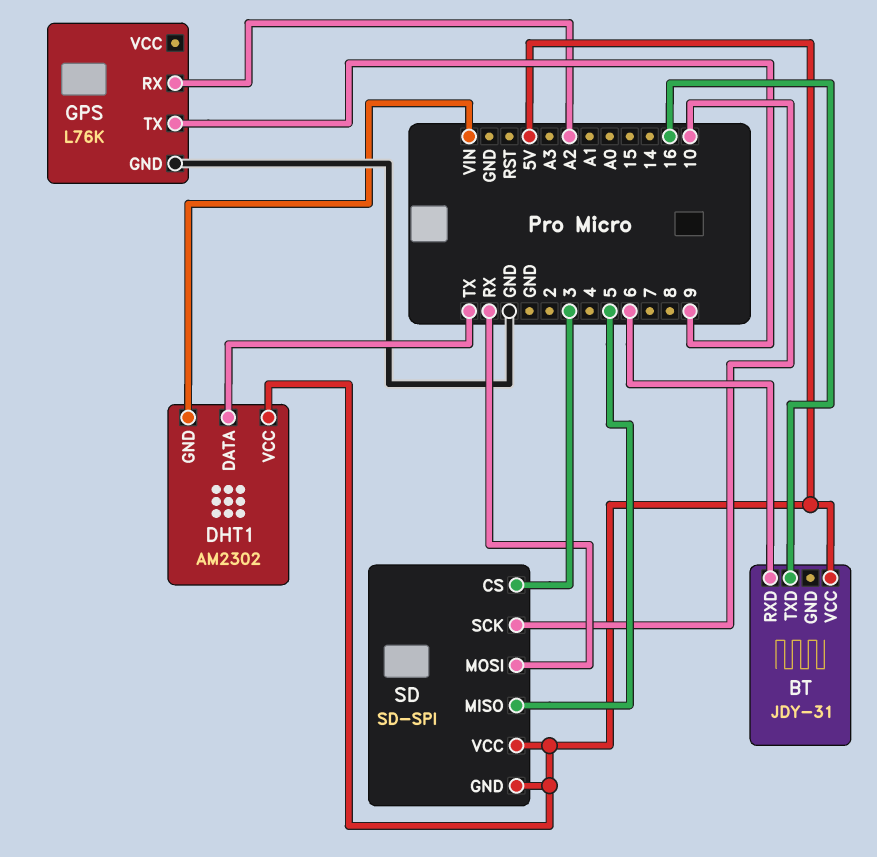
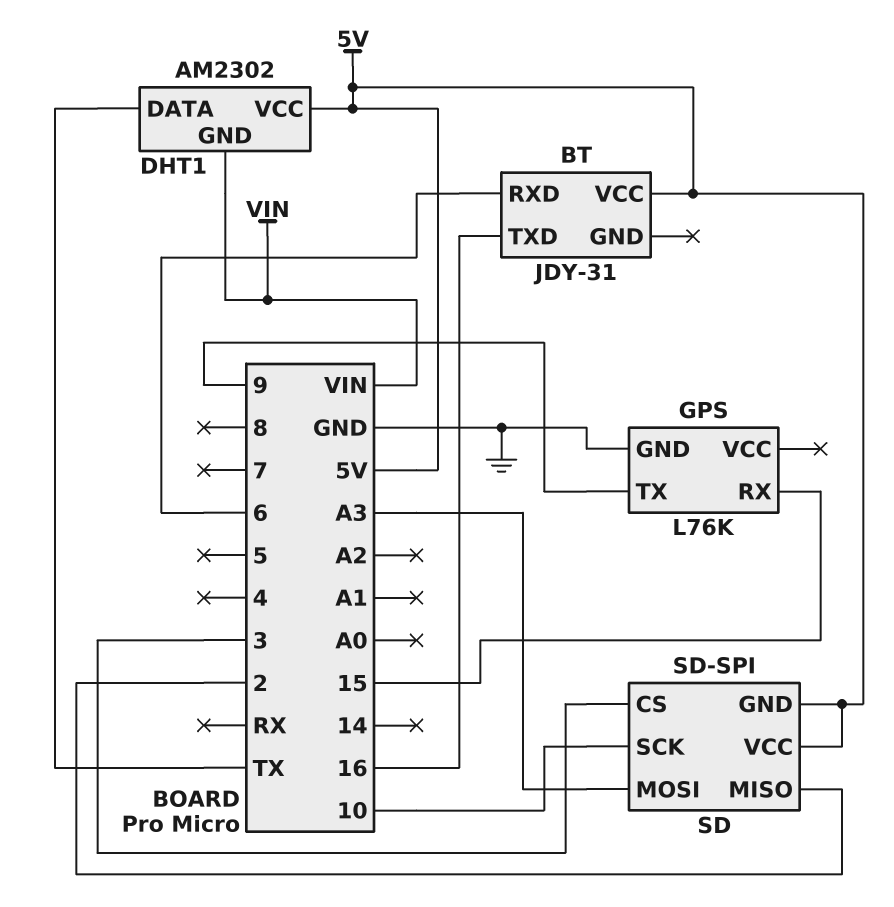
GPS pin RX: A2 -> 15
SD pin MISO: 5 -> 2
SD pin MOSI: RX -> A3

